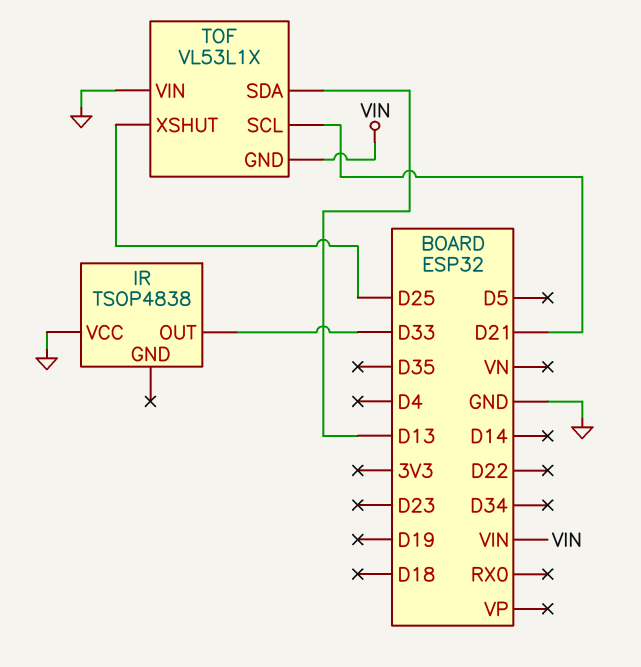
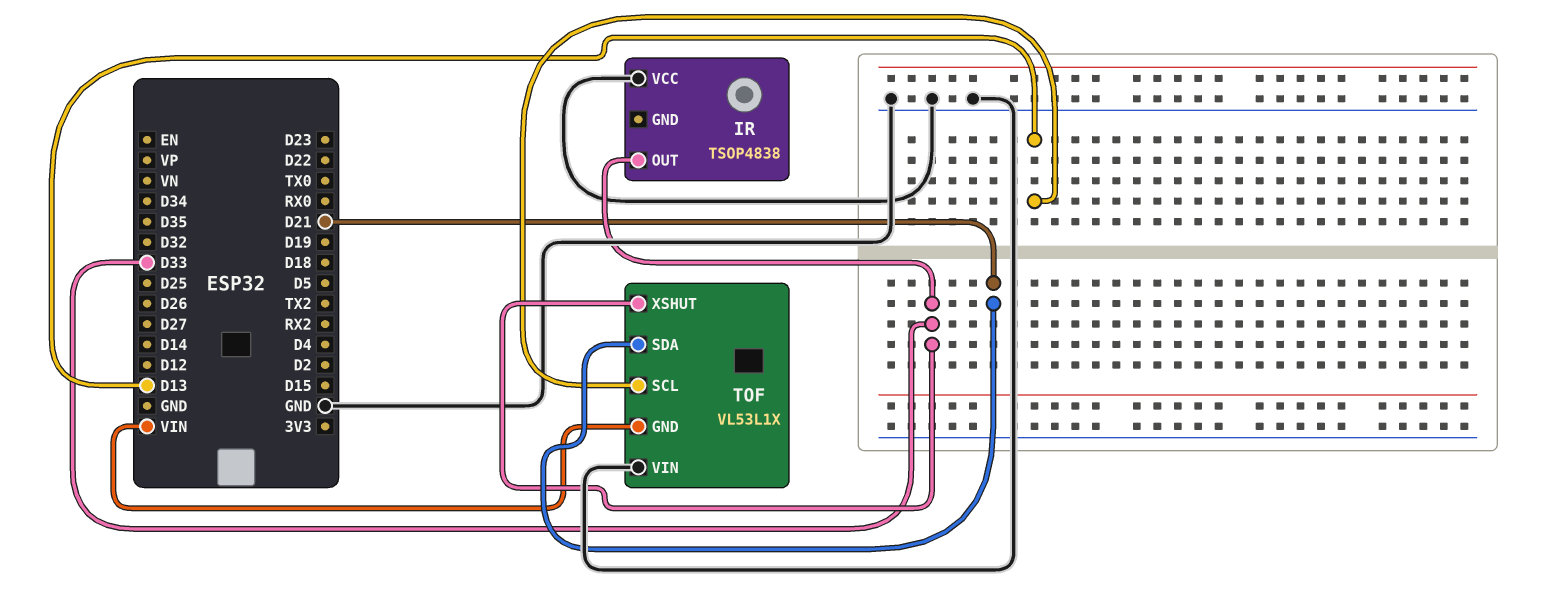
TOF pin SCL: D21 -> D13
TOF pin SDA: D13 -> D21
TOF pin XSHUT: D25 -> D33

